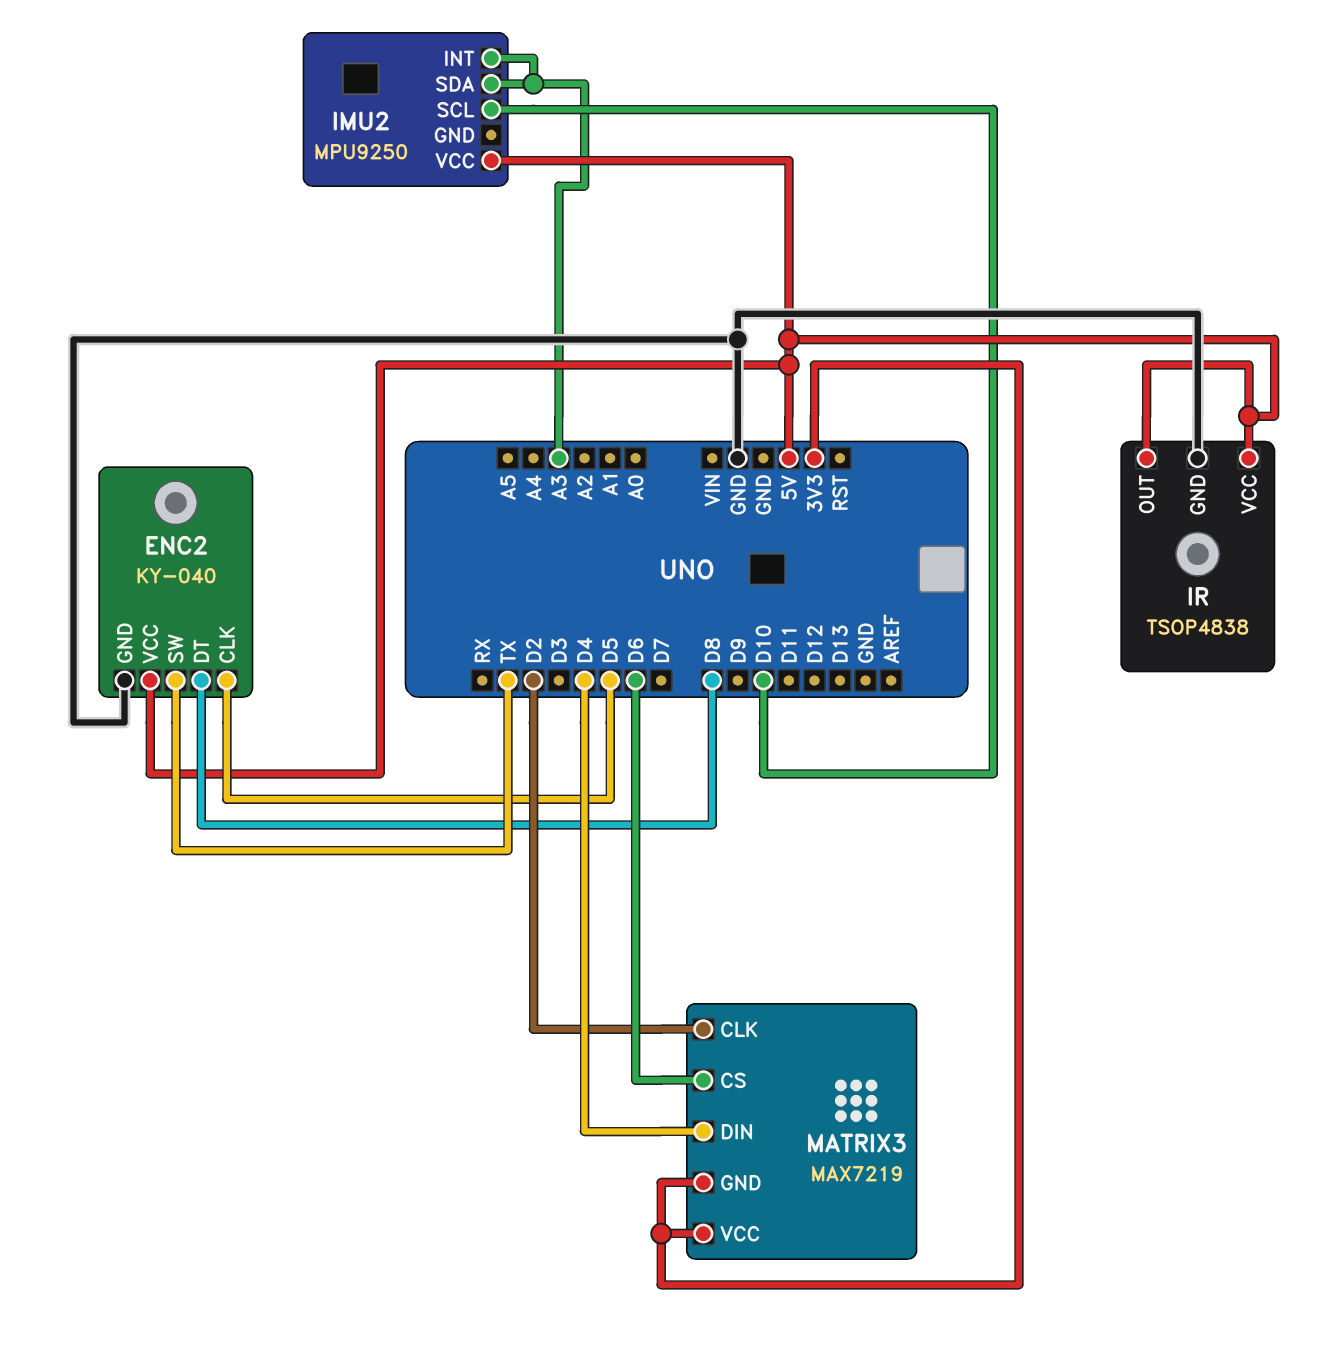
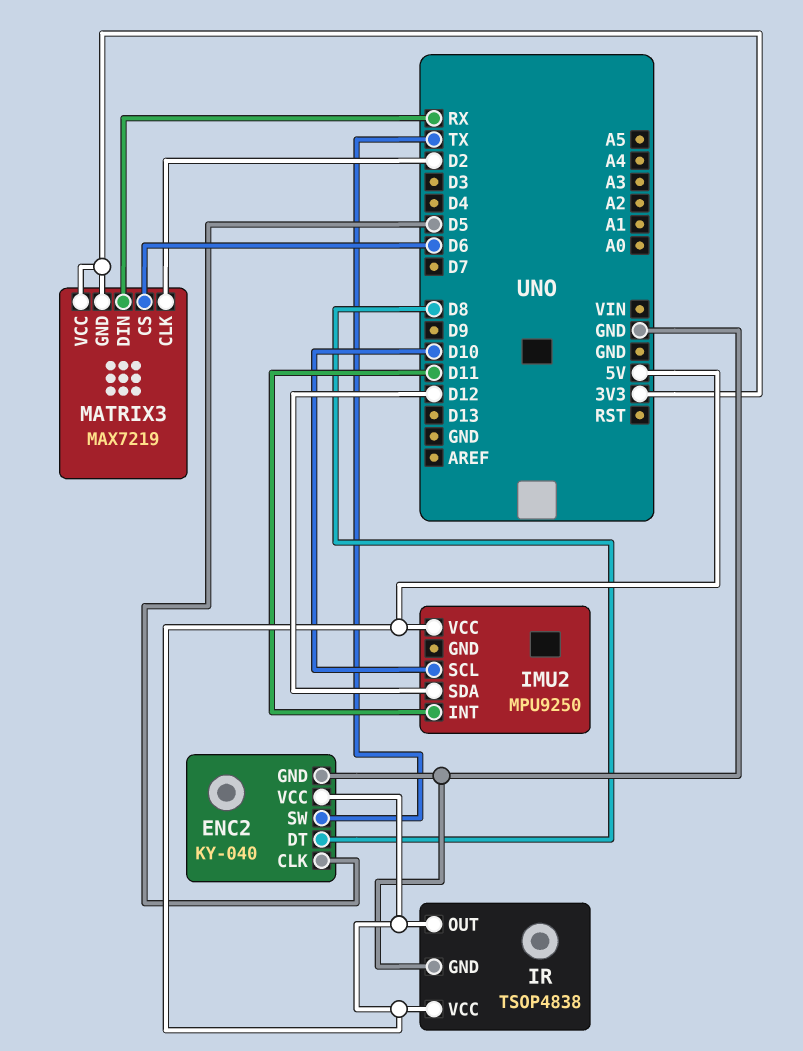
IMU2 pin INT: A3 -> D11
IMU2 pin SDA: A3 -> D12
MATRIX3 pin DIN: D4 -> RX

